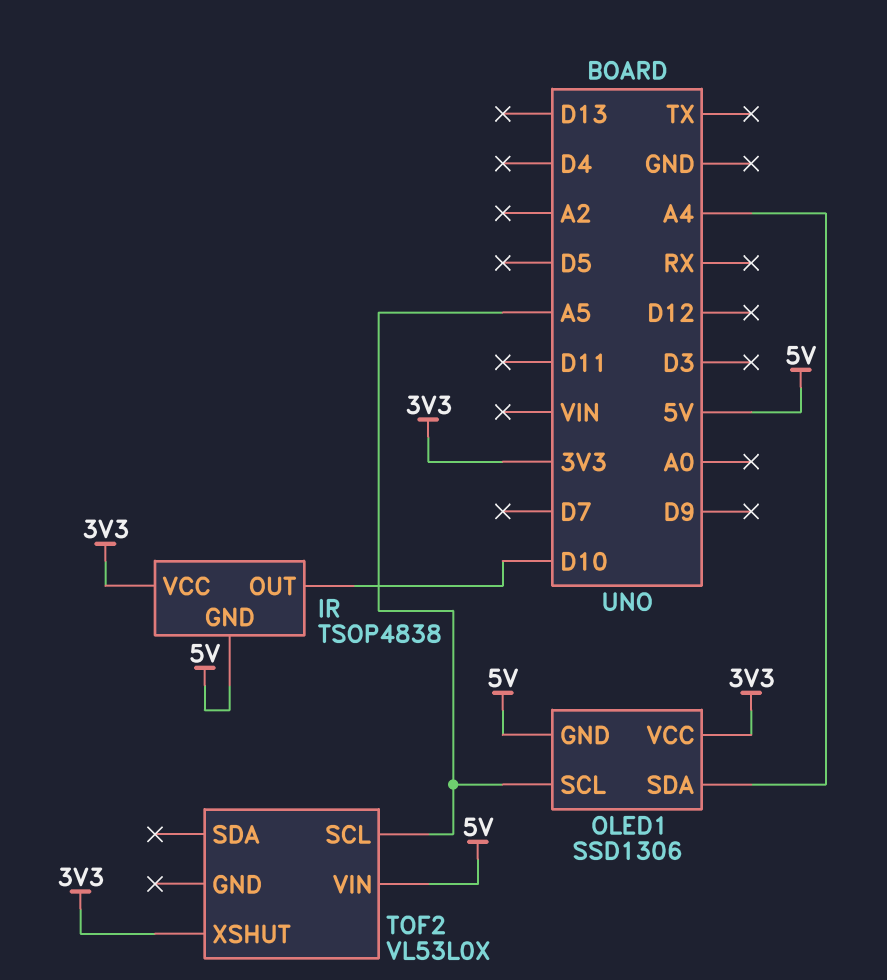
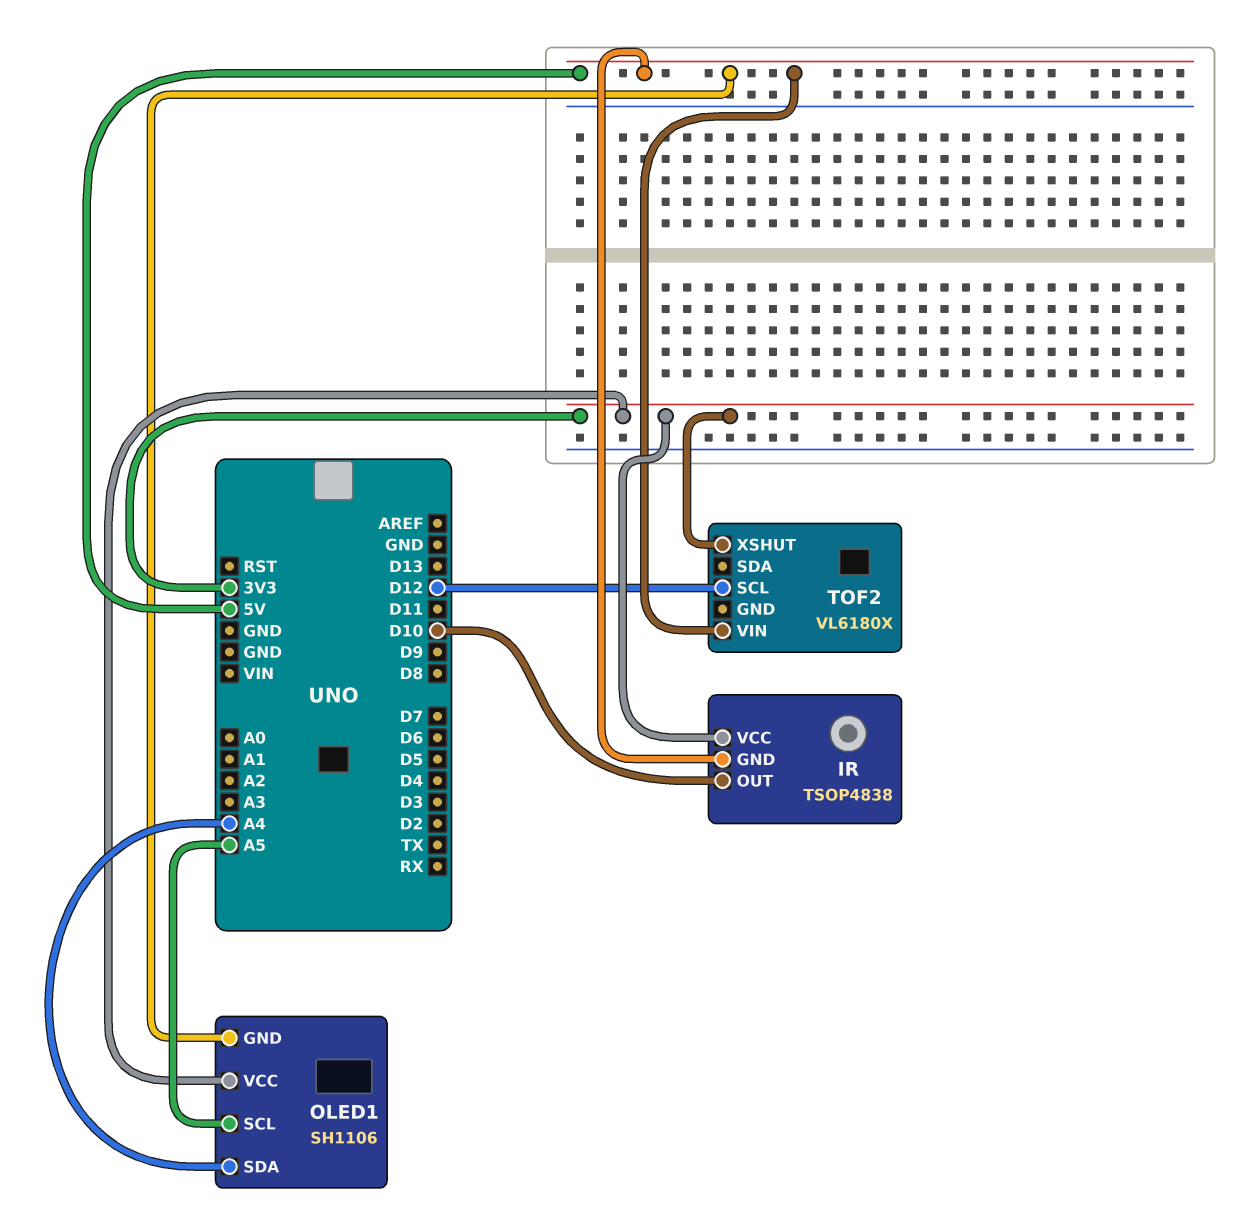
OLED1: SSD1306 -> SH1106
TOF2: VL53L0X -> VL6180X
TOF2 pin SCL: A5 -> D12

